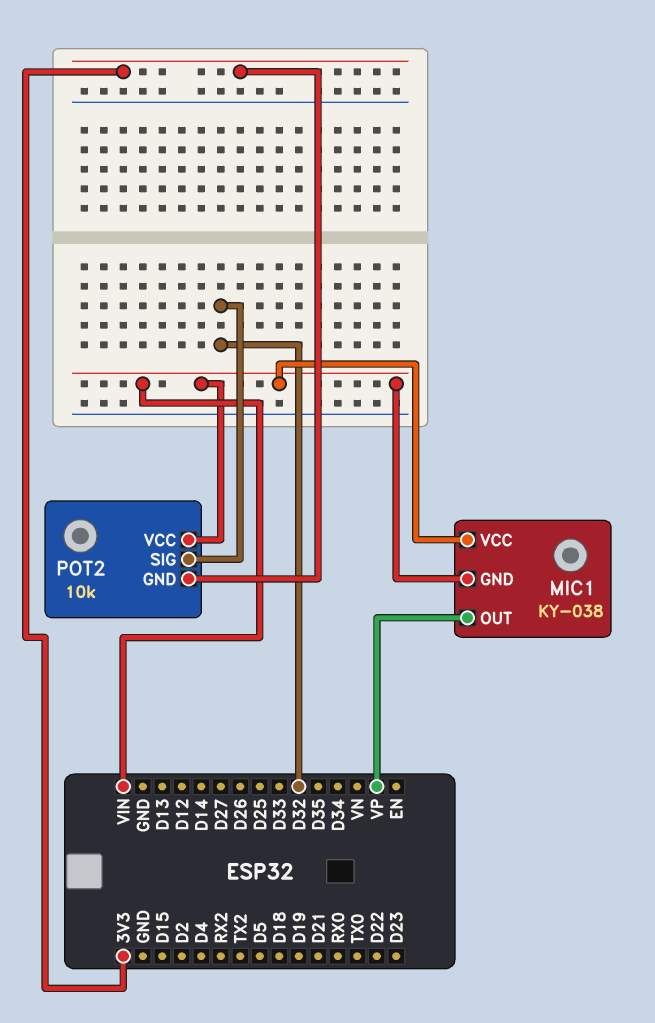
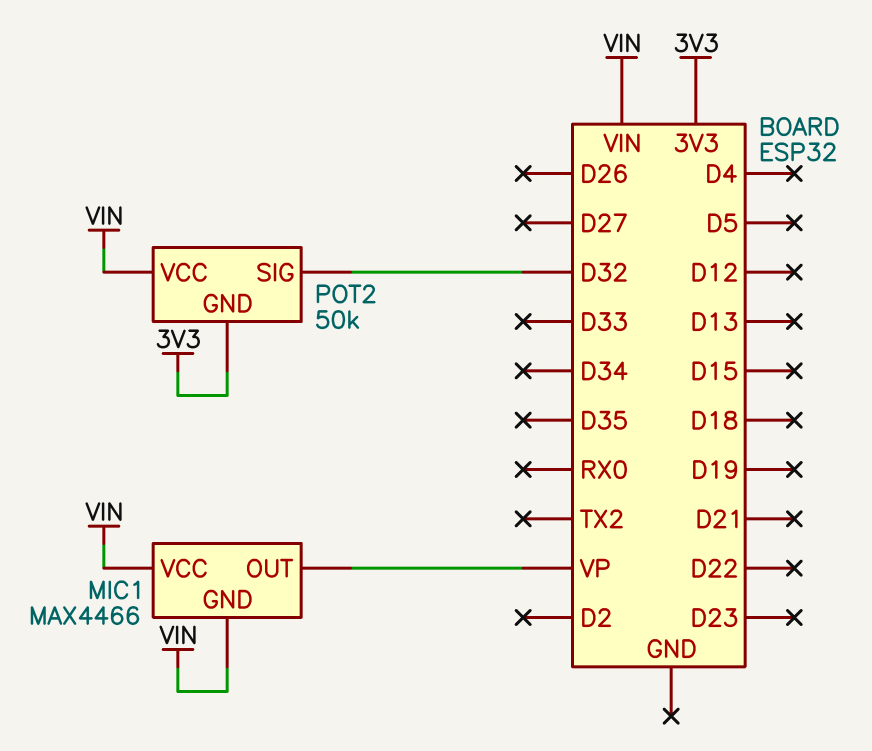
MIC1: KY-038 -> MAX4466
POT2: 10k -> 50k

